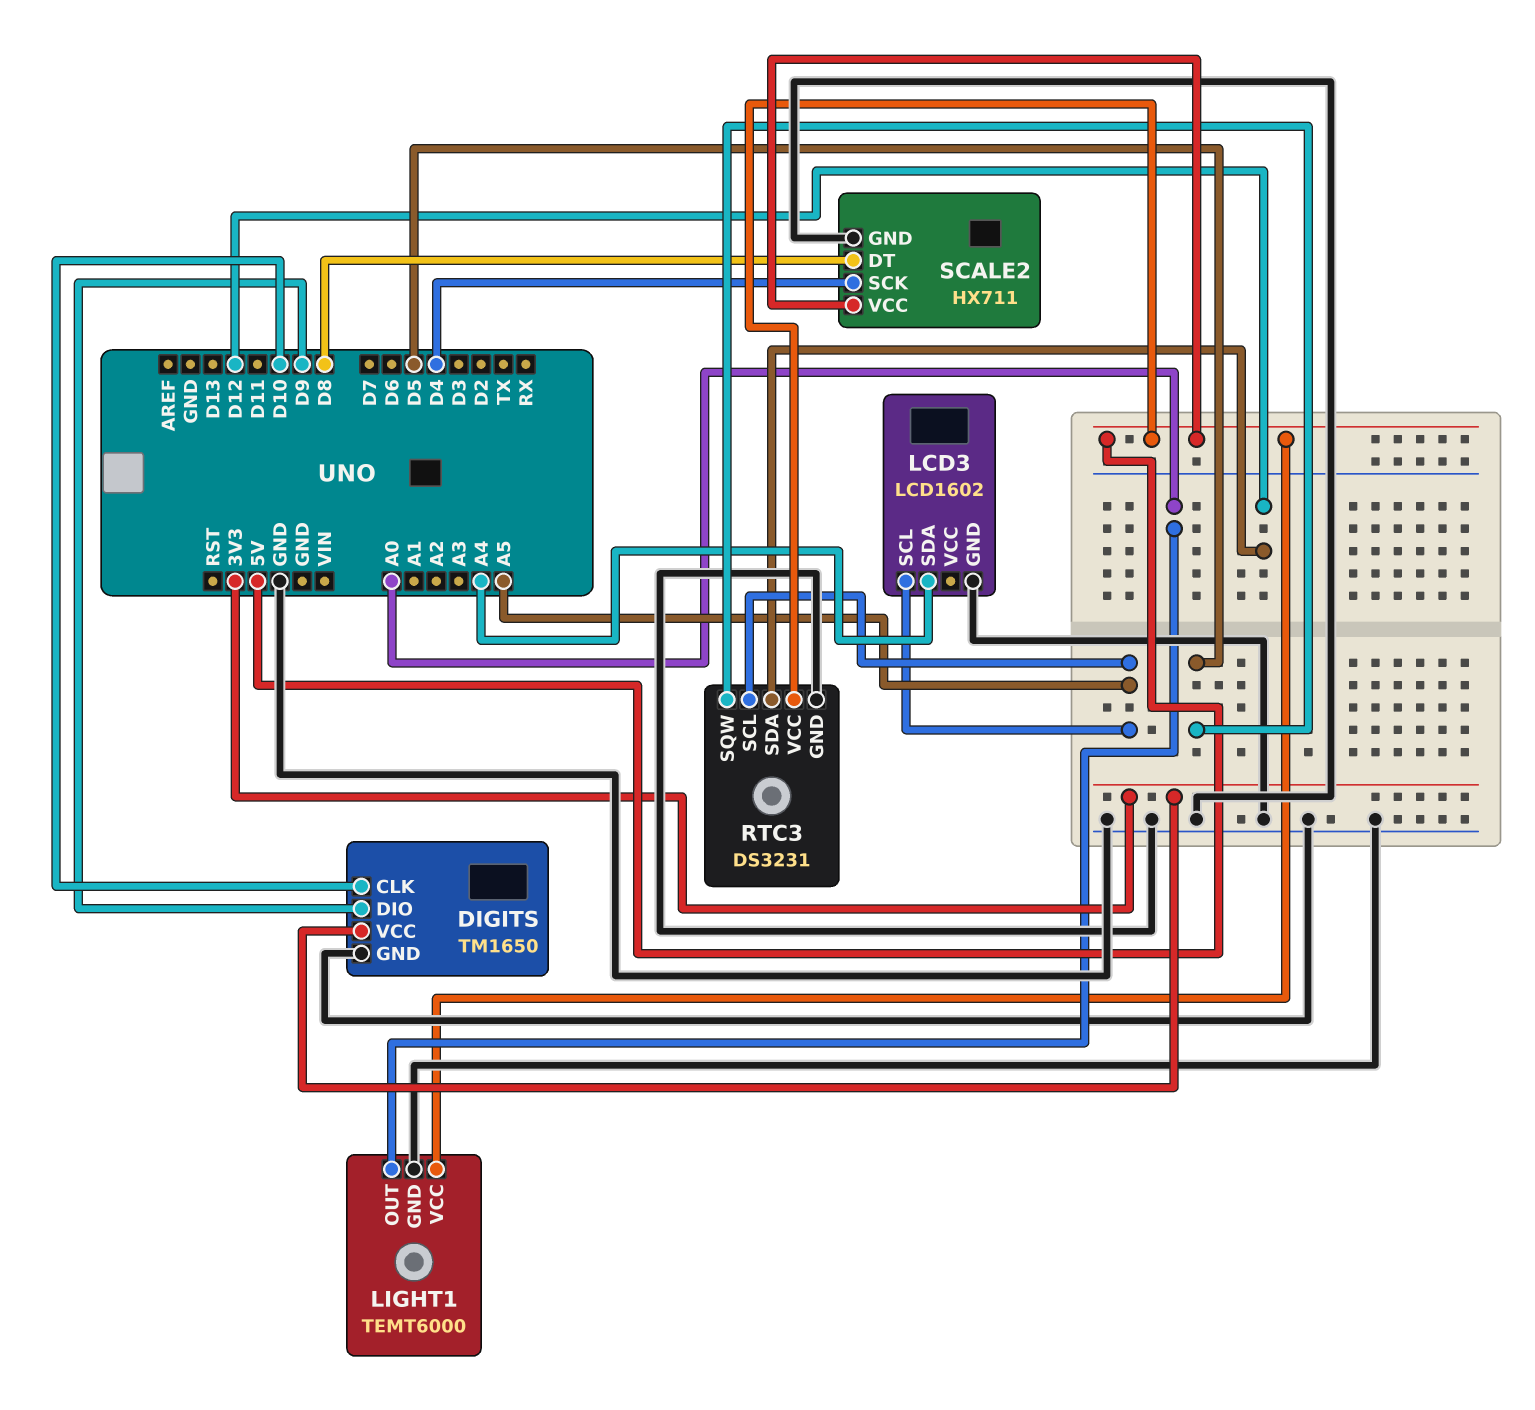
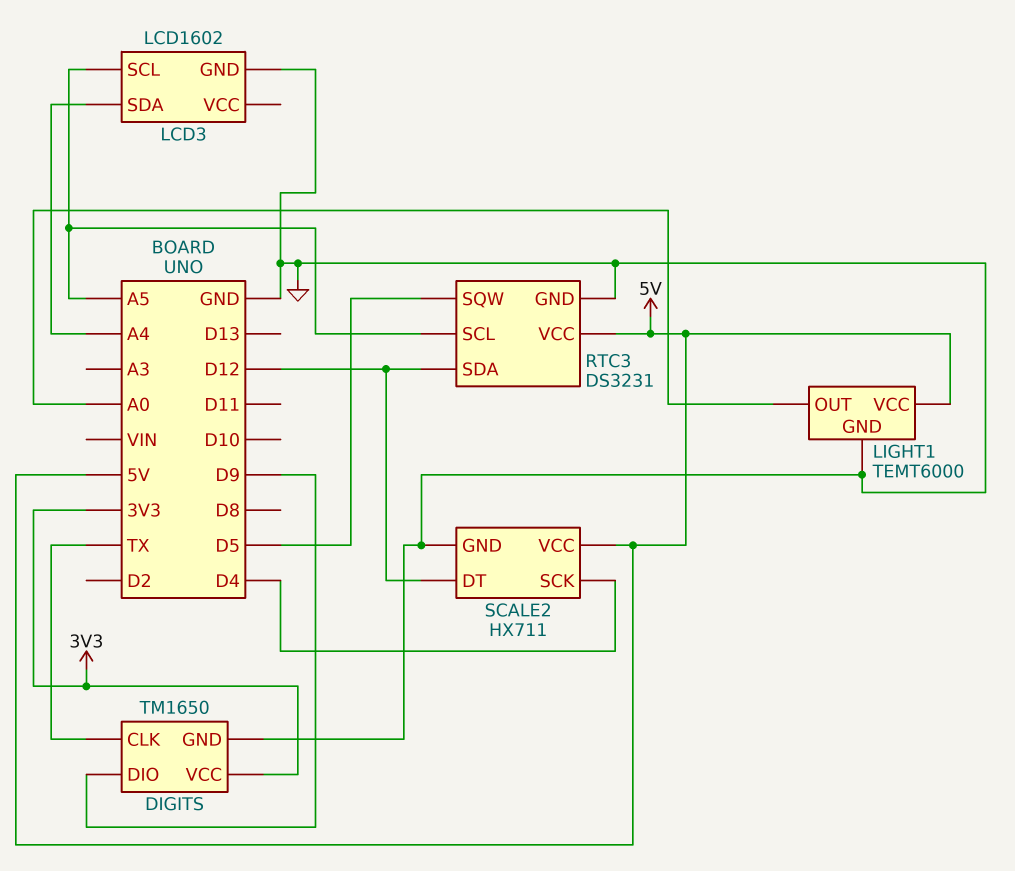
DIGITS pin CLK: D10 -> TX
SCALE2 pin DT: D8 -> D12

